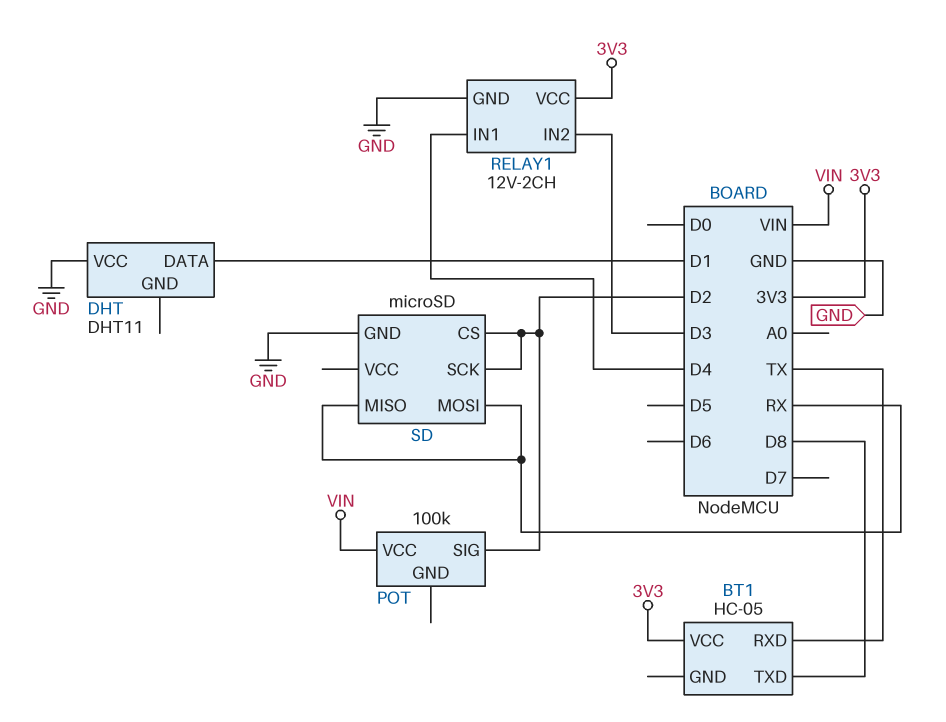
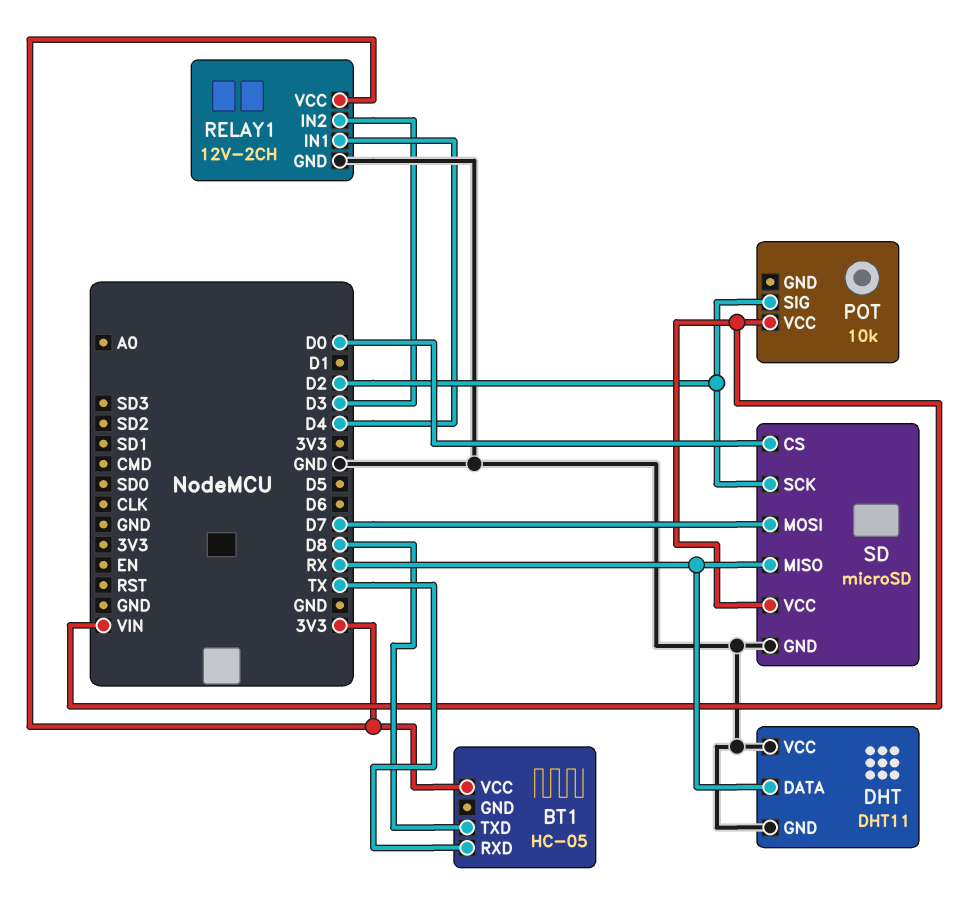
DHT pin DATA: D1 -> RX
DHT pin GND: none -> GND
POT: 100k -> 10k
SD pin CS: D2 -> D0
SD pin MOSI: RX -> D7
SD pin VCC: none -> VIN

